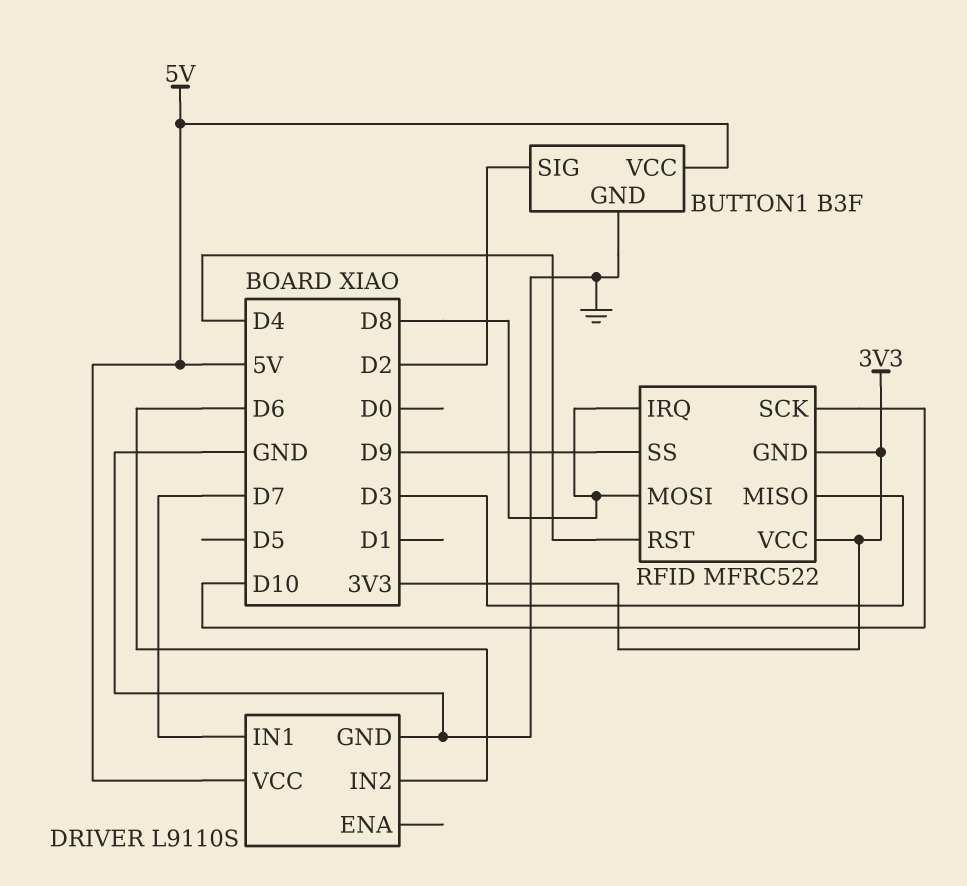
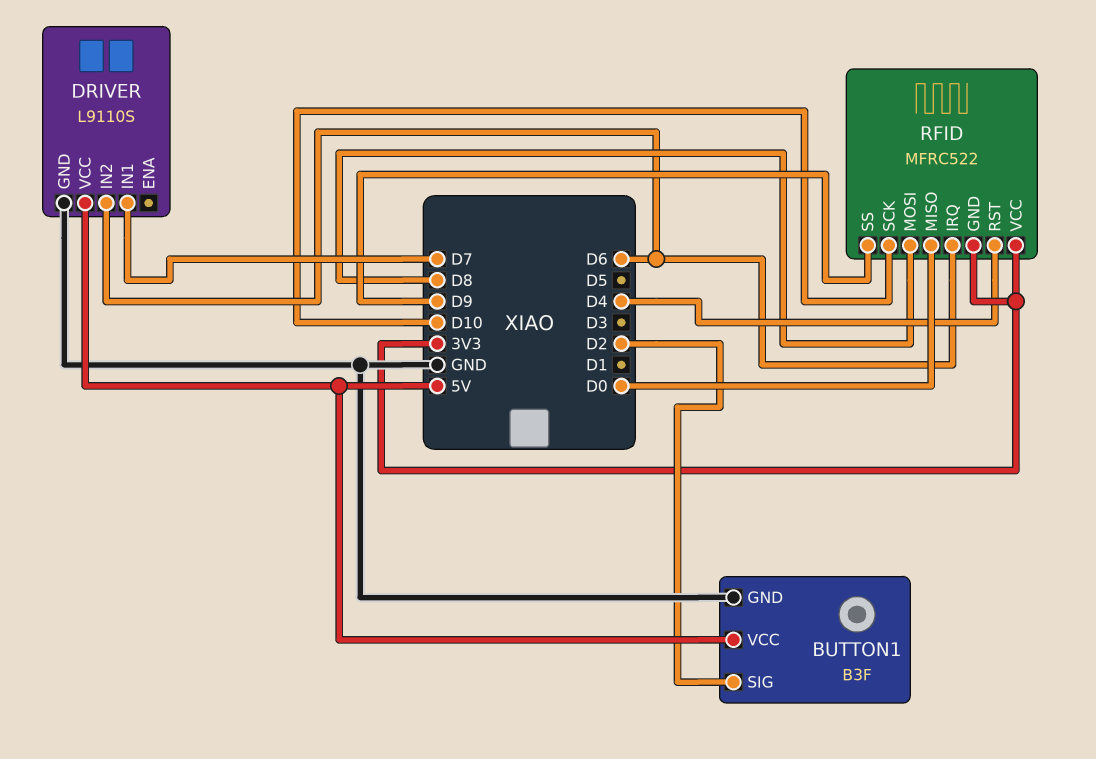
RFID pin IRQ: D8 -> D6
RFID pin MISO: D3 -> D0

